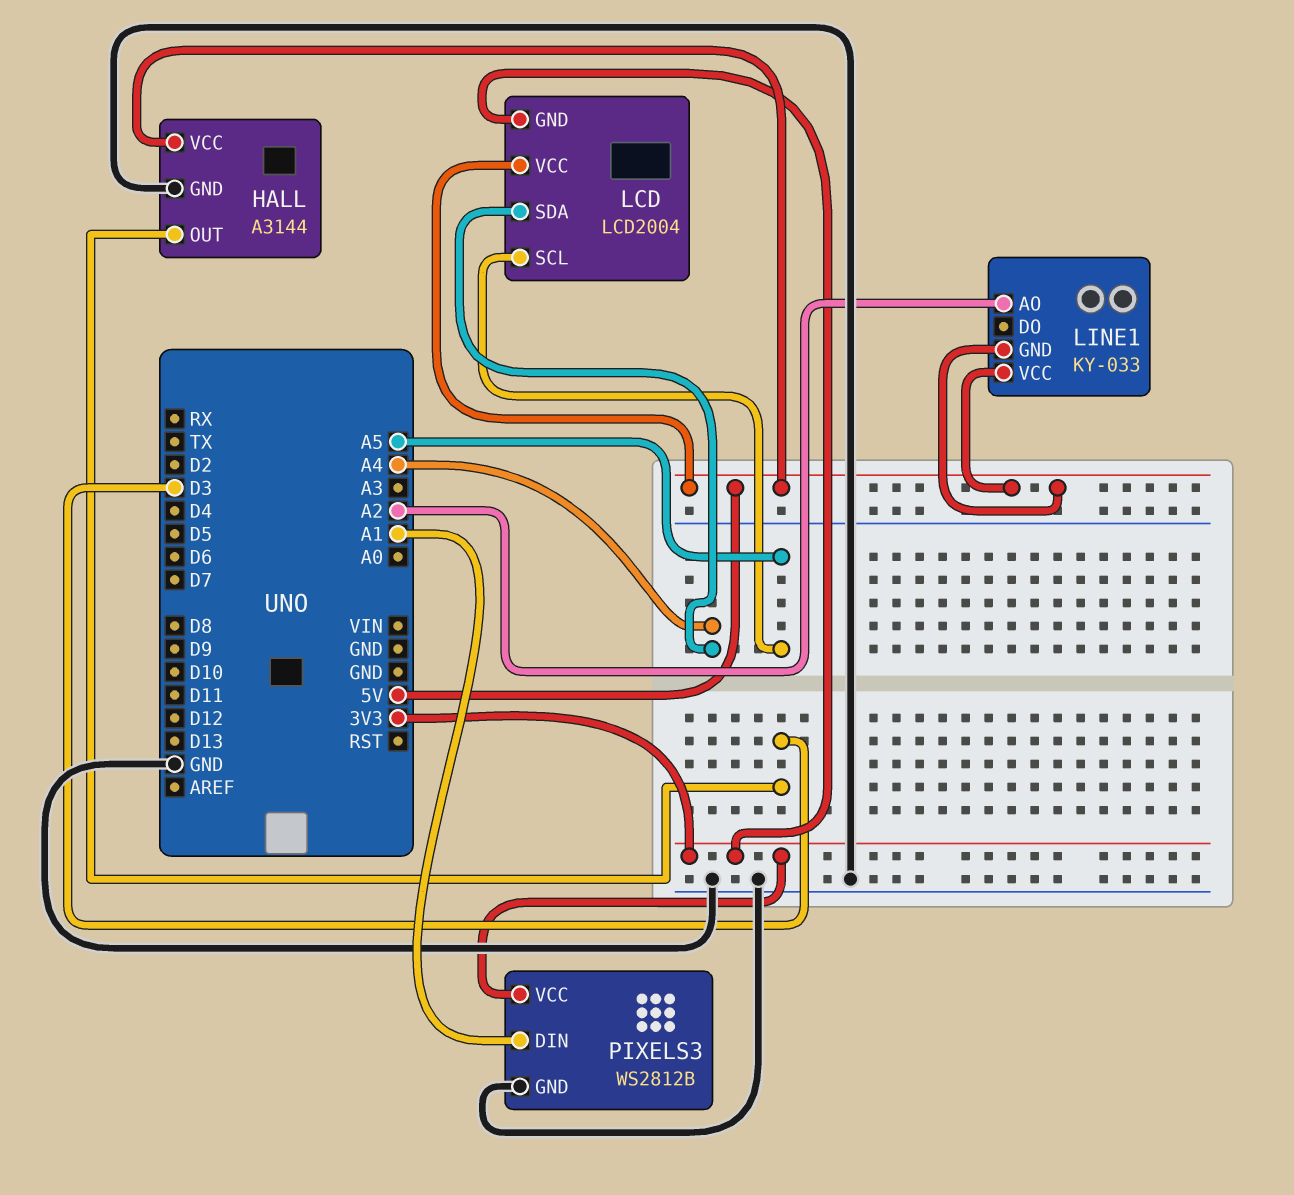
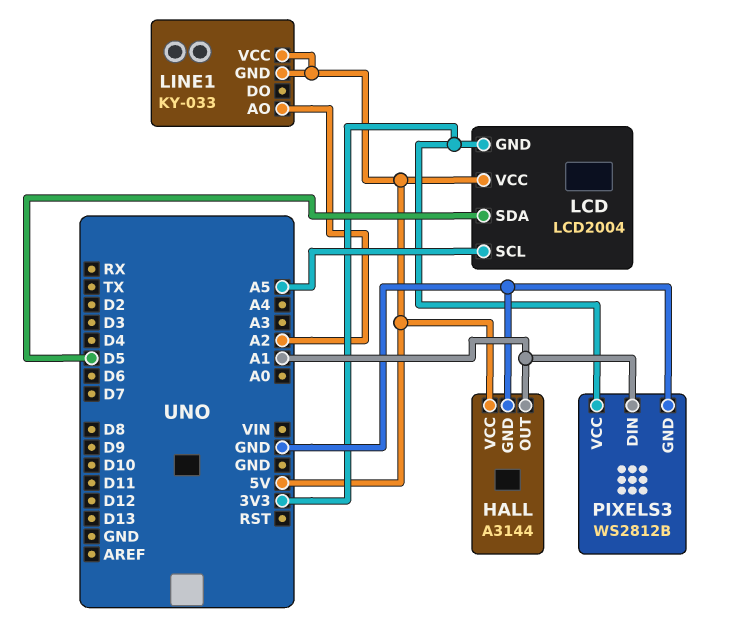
HALL pin OUT: D3 -> A1
LCD pin SDA: A4 -> D5

